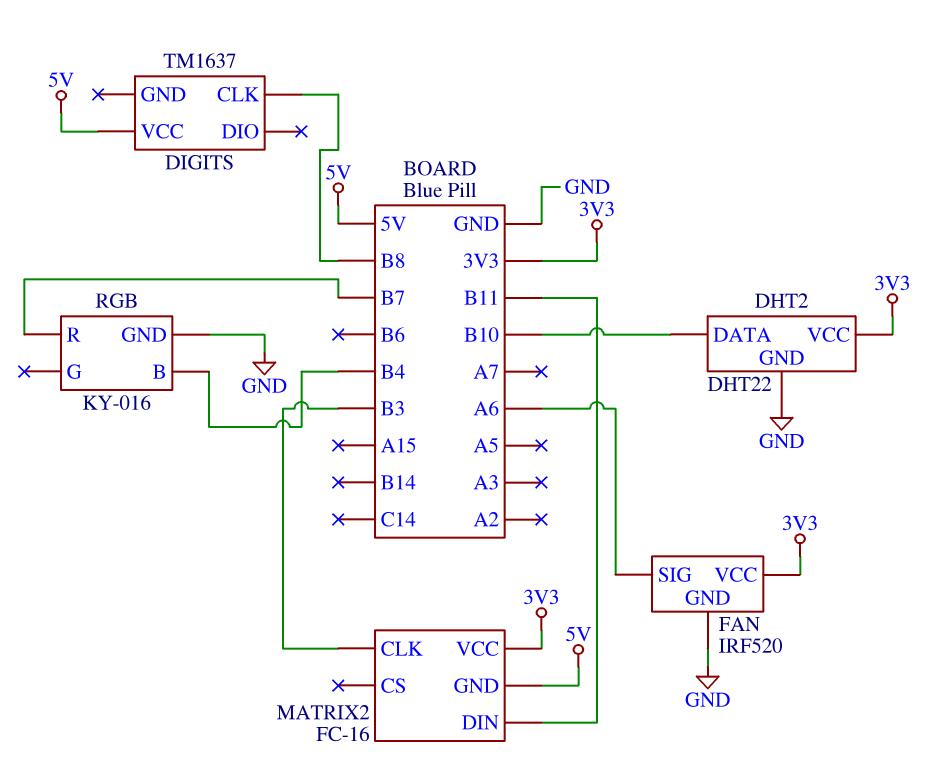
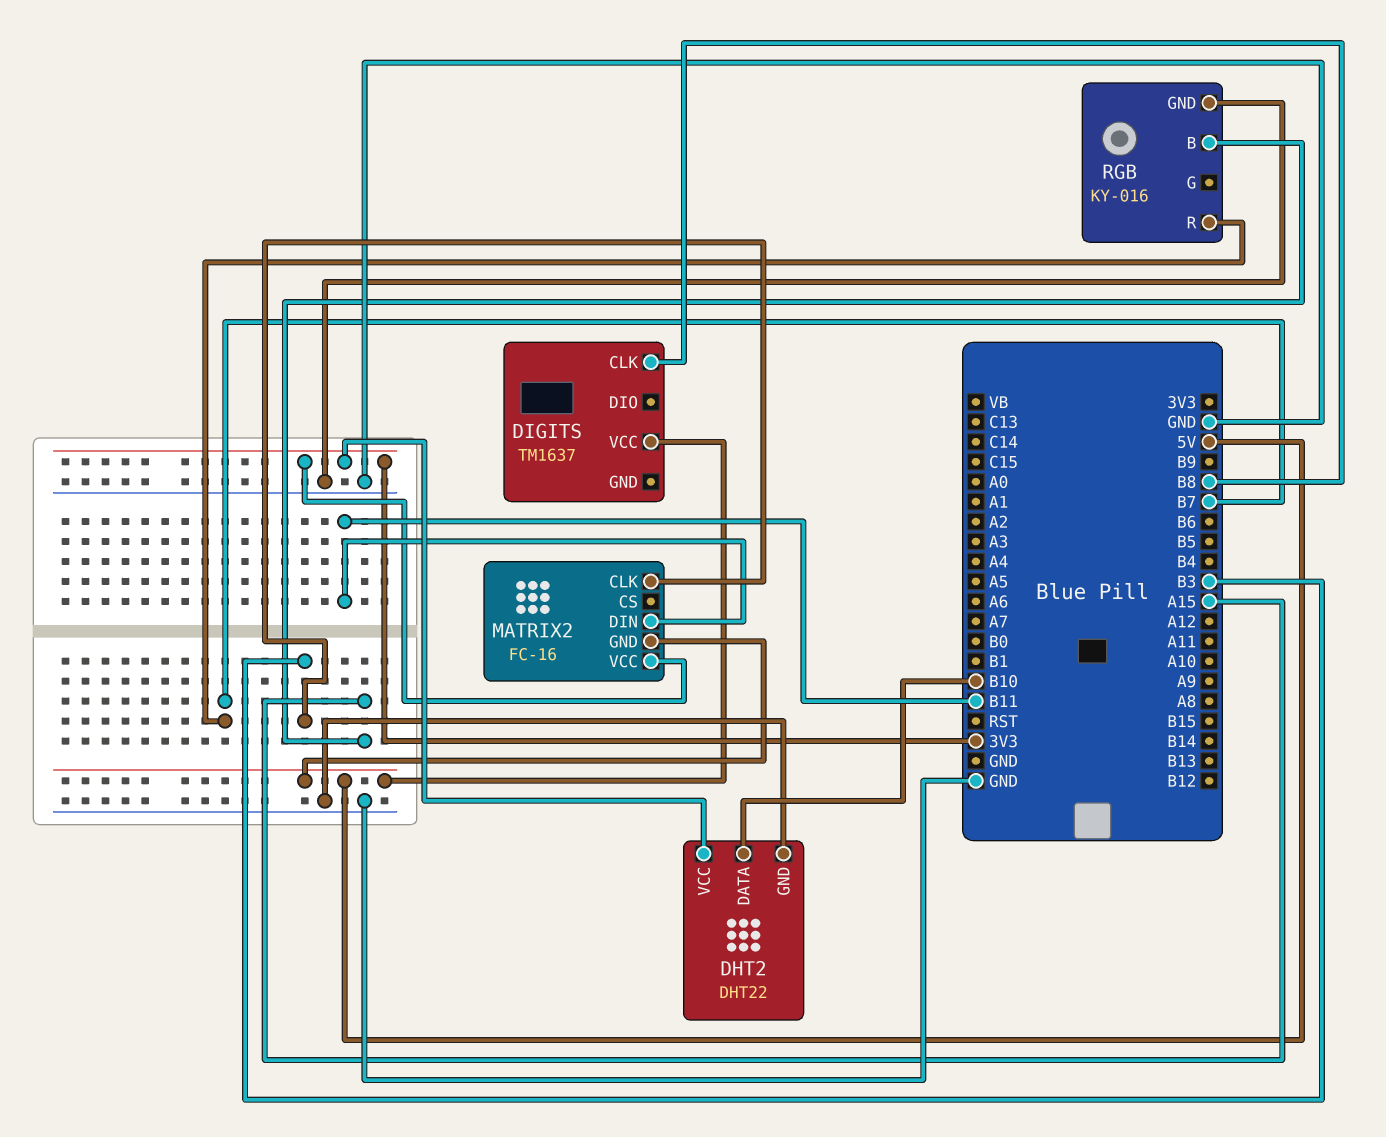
FAN: IRF520 -> none
FAN pin GND: GND -> none
FAN pin SIG: A6 -> none
FAN pin VCC: 3V3 -> none
RGB pin B: B4 -> A15

